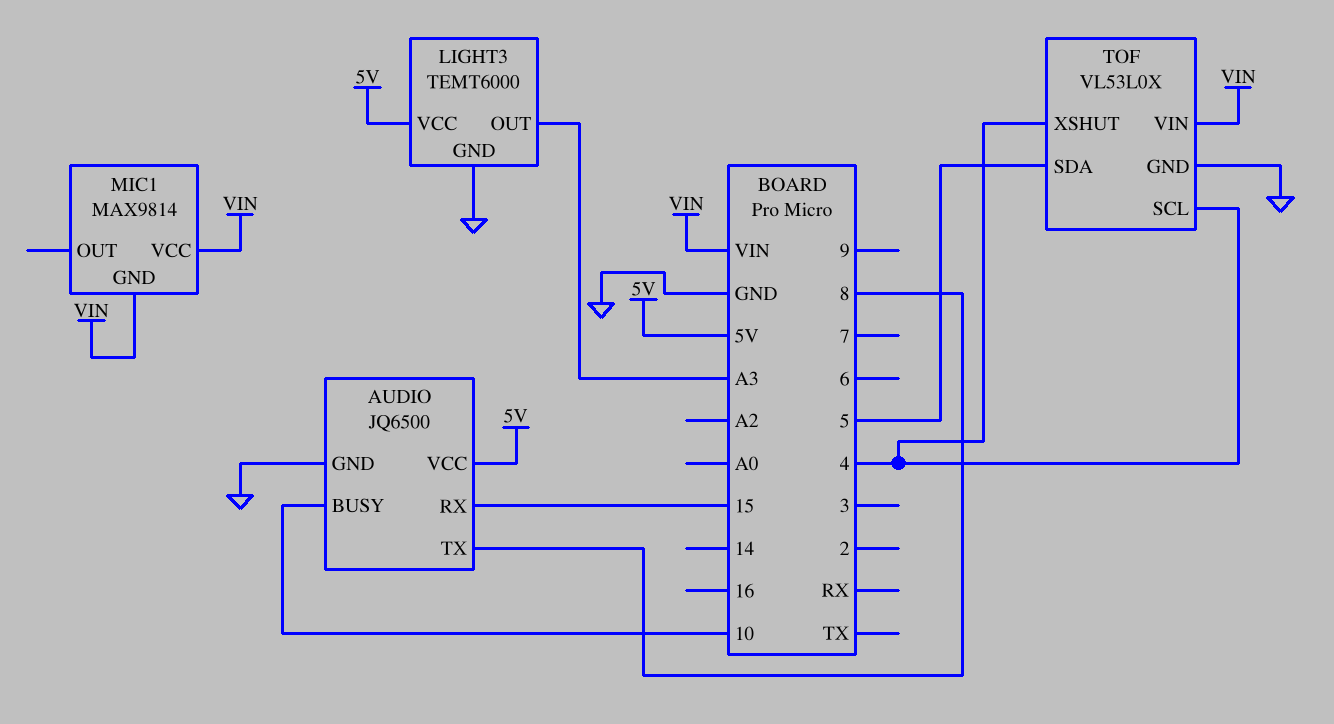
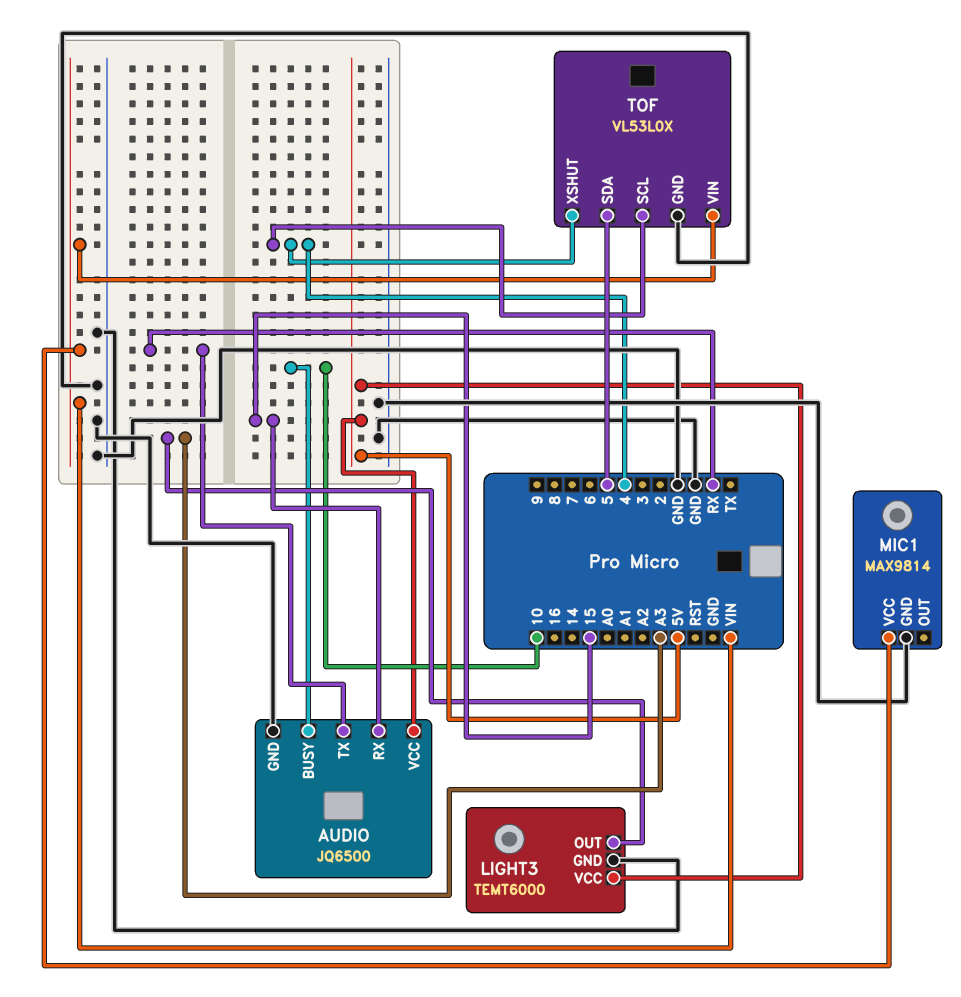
AUDIO pin TX: 8 -> RX
MIC1 pin GND: VIN -> GND

